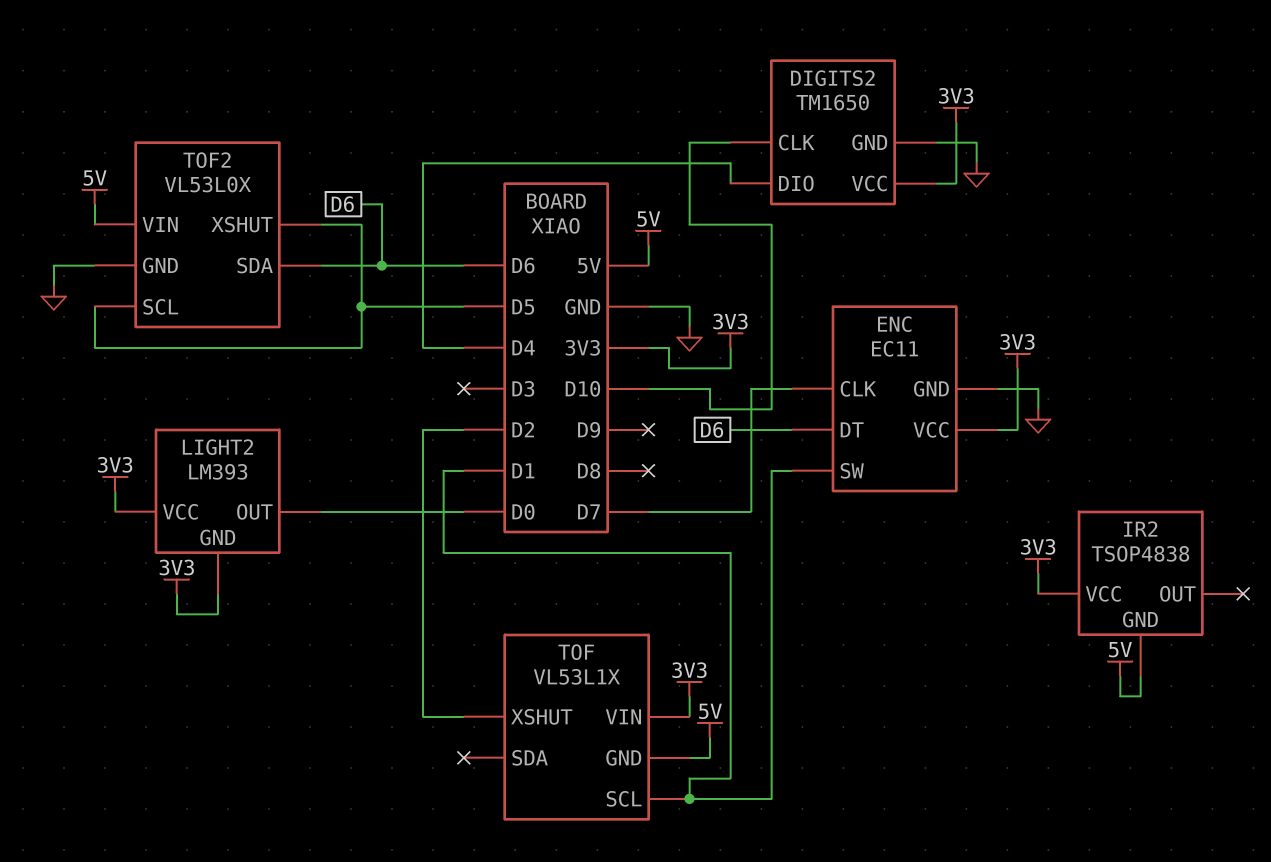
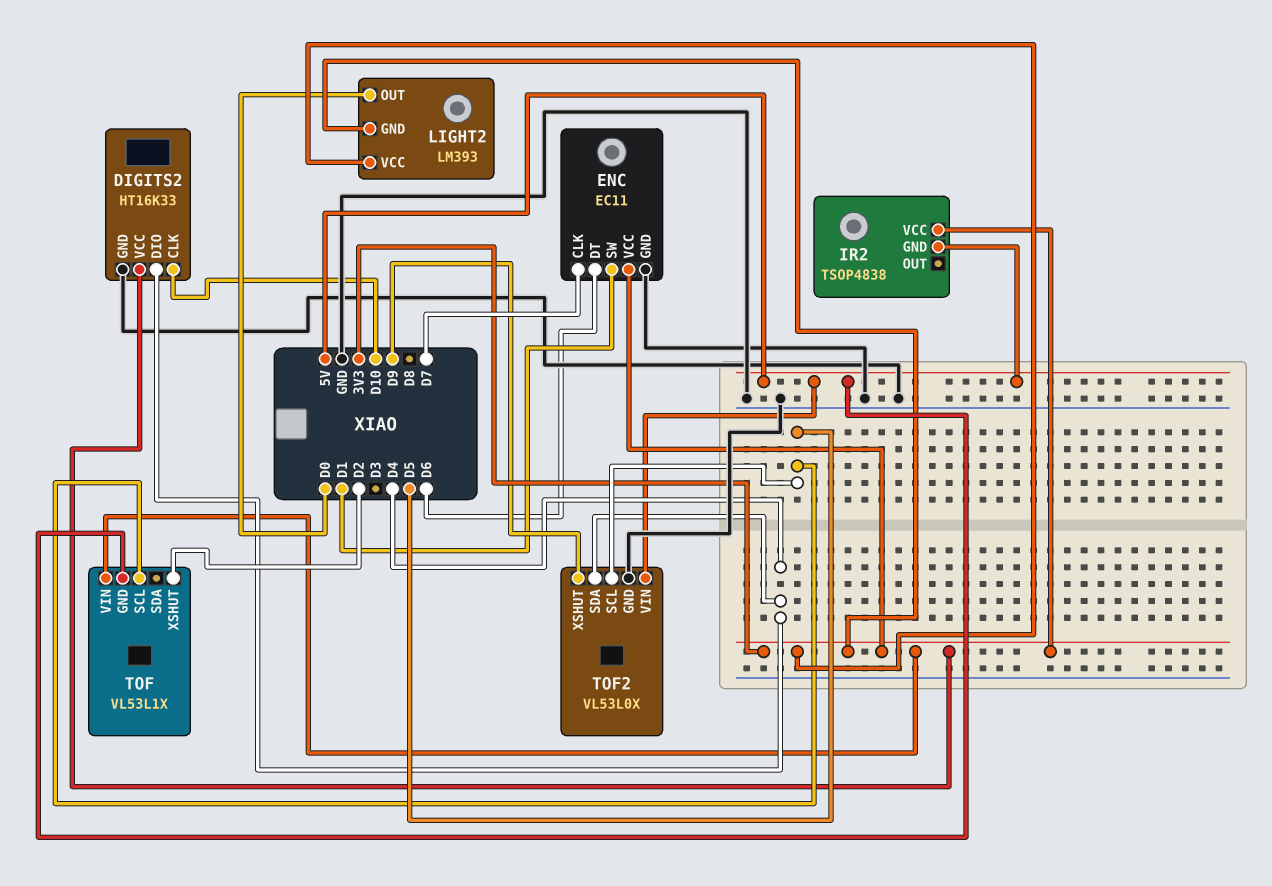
DIGITS2: TM1650 -> HT16K33
TOF pin SCL: D1 -> D5
TOF2 pin SDA: D6 -> D4
TOF2 pin XSHUT: D5 -> D9

